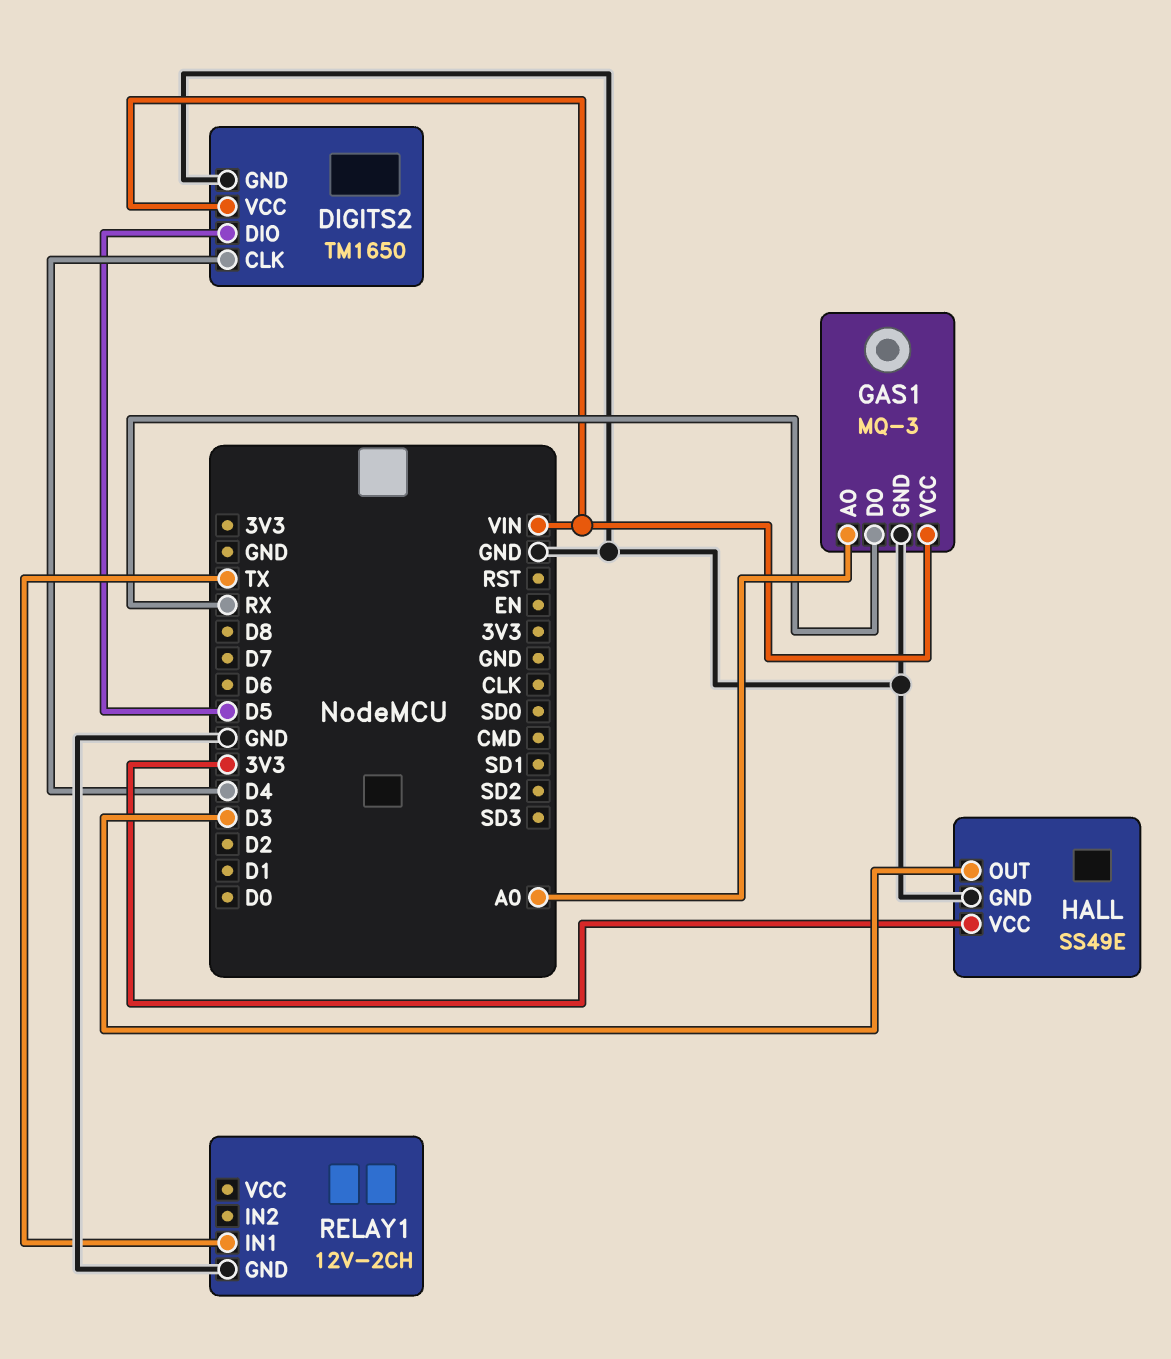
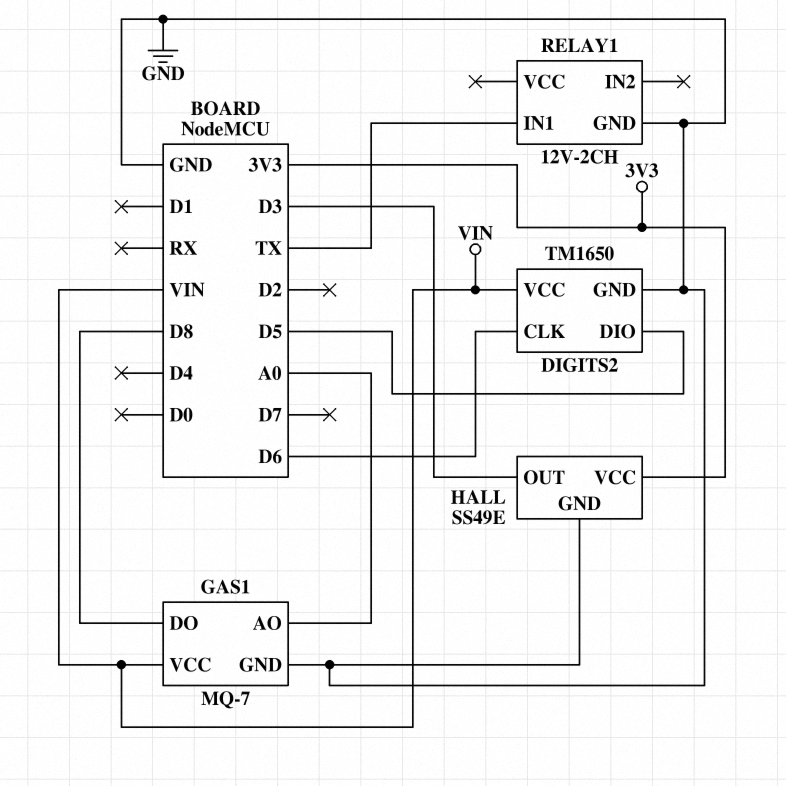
DIGITS2 pin CLK: D4 -> D6
GAS1: MQ-3 -> MQ-7
GAS1 pin DO: RX -> D8

